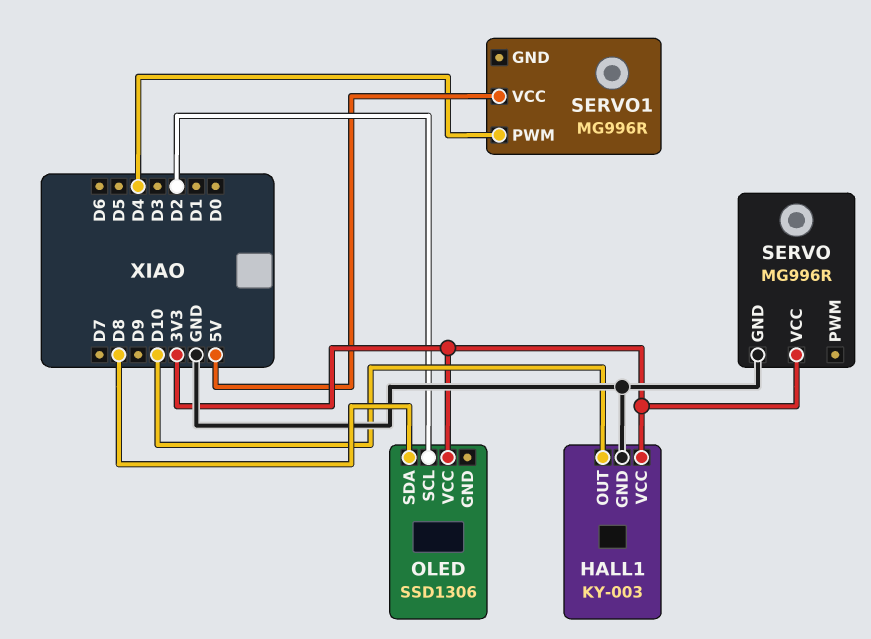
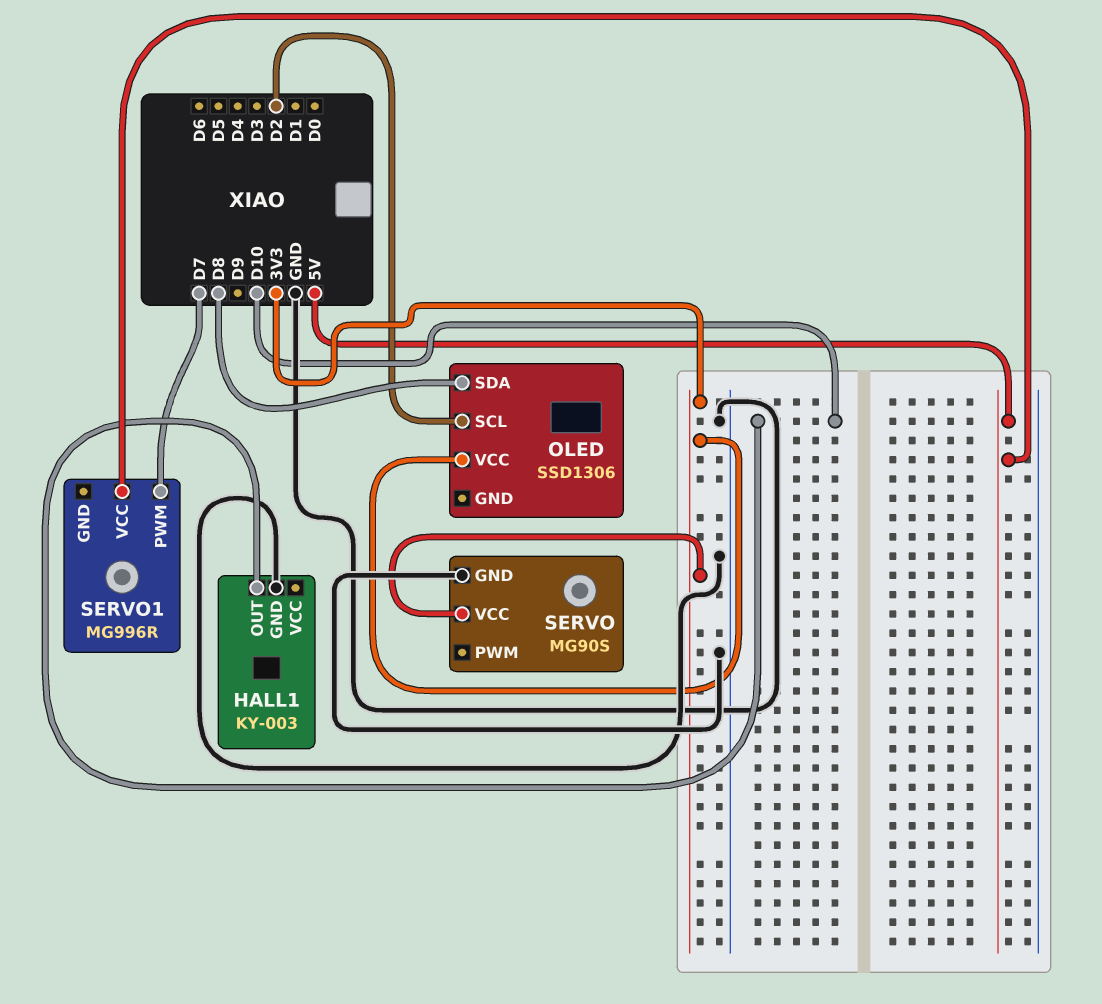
HALL1 pin VCC: 3V3 -> none
SERVO: MG996R -> MG90S
SERVO1 pin PWM: D4 -> D7

